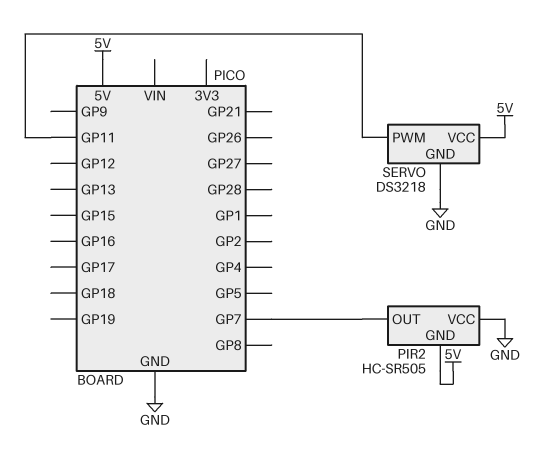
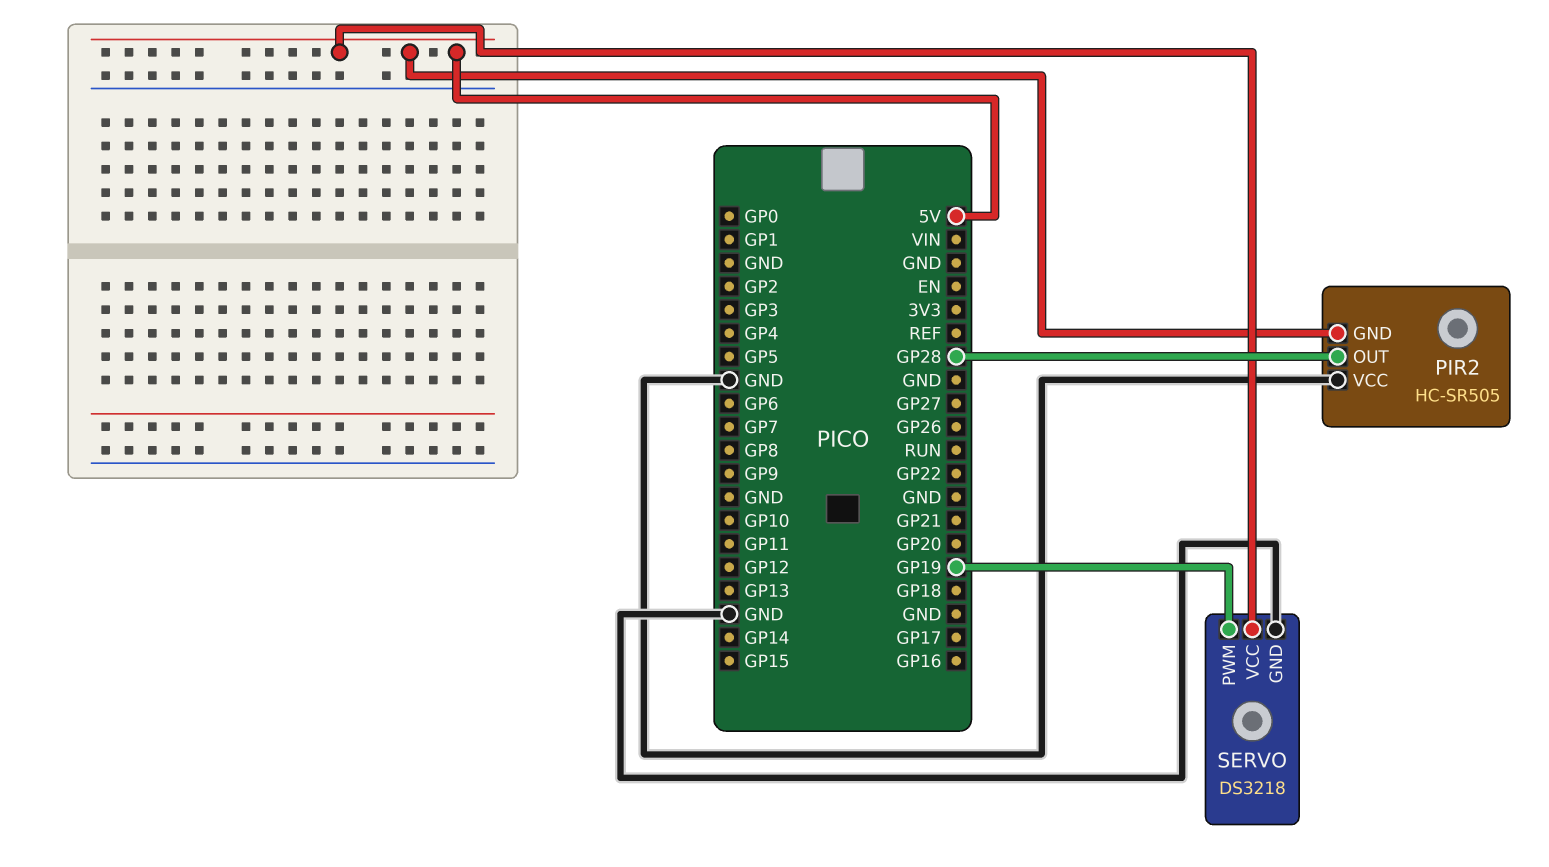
PIR2 pin OUT: GP7 -> GP28
SERVO pin PWM: GP11 -> GP19

